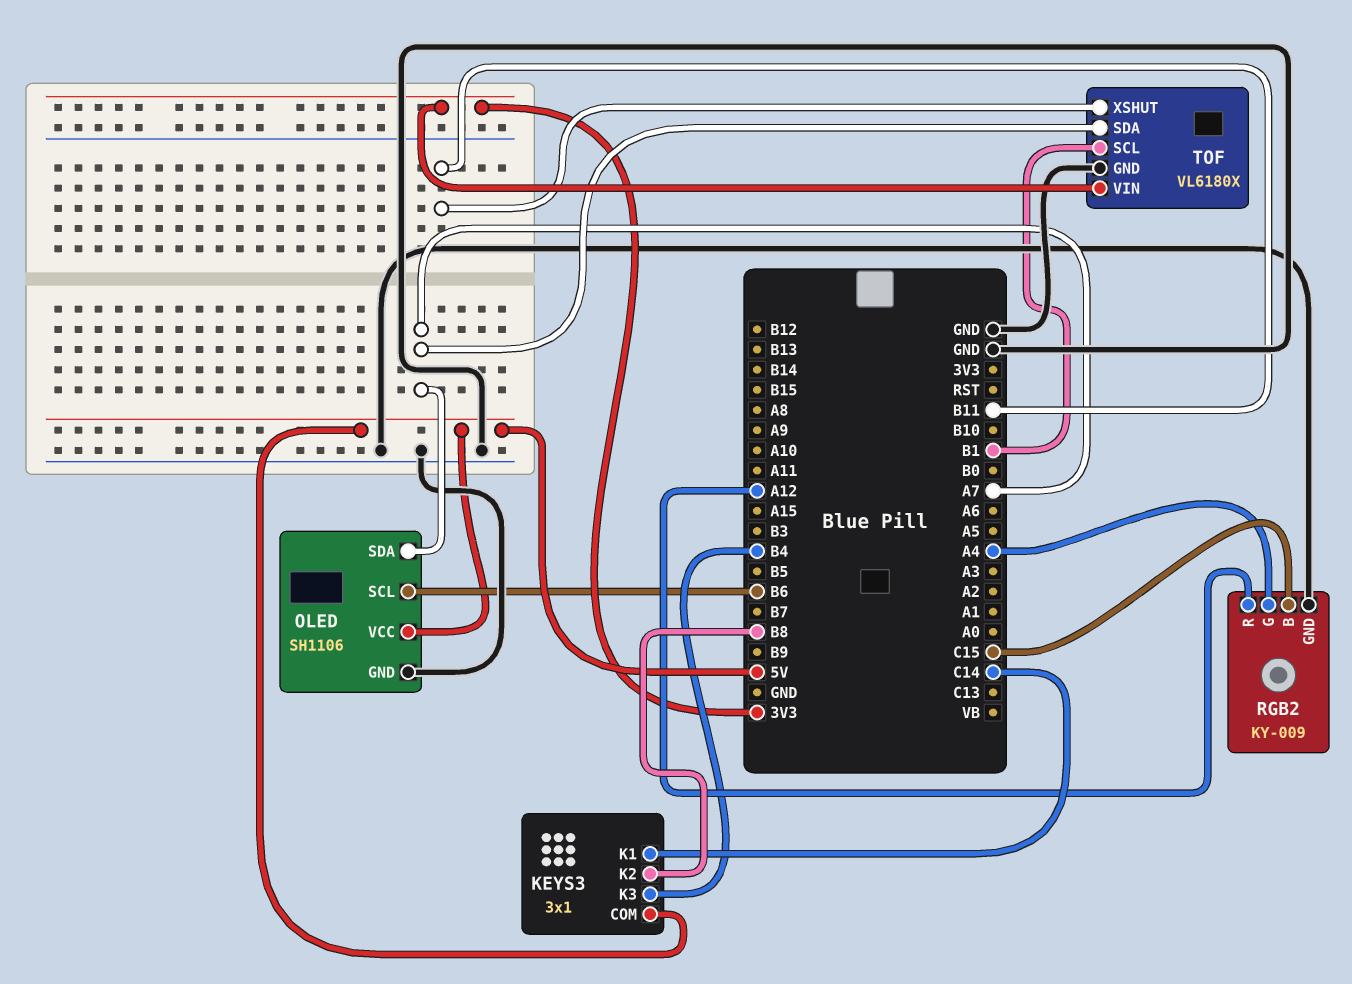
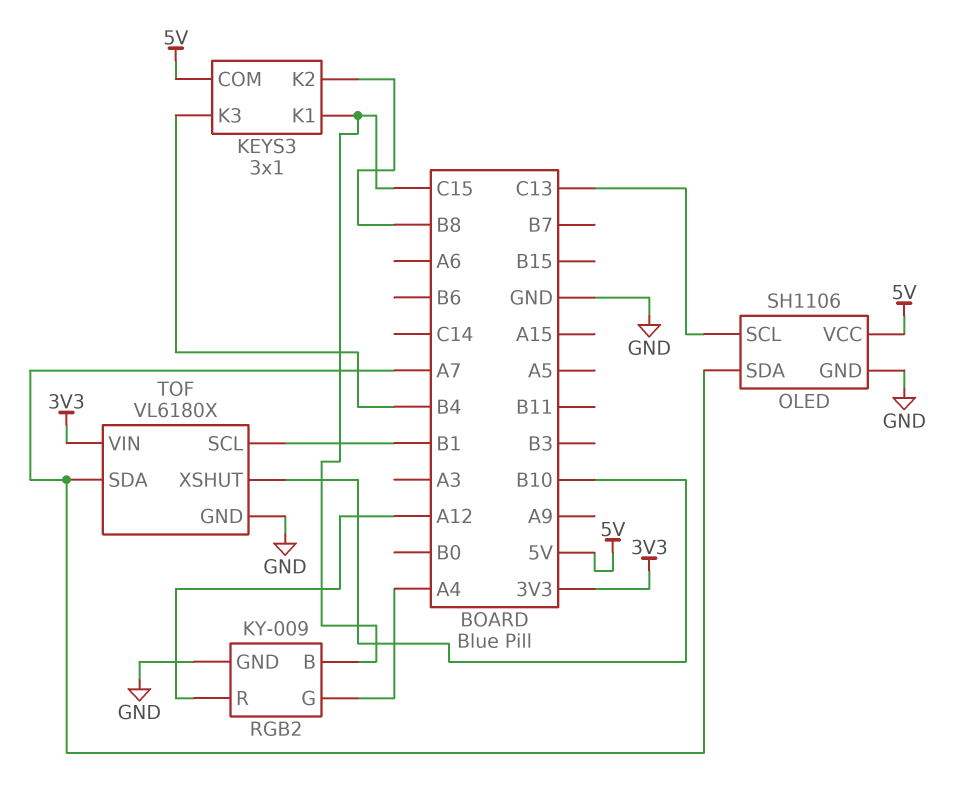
KEYS3 pin K1: C14 -> C15
OLED pin SCL: B6 -> C13
TOF pin XSHUT: B11 -> B10

